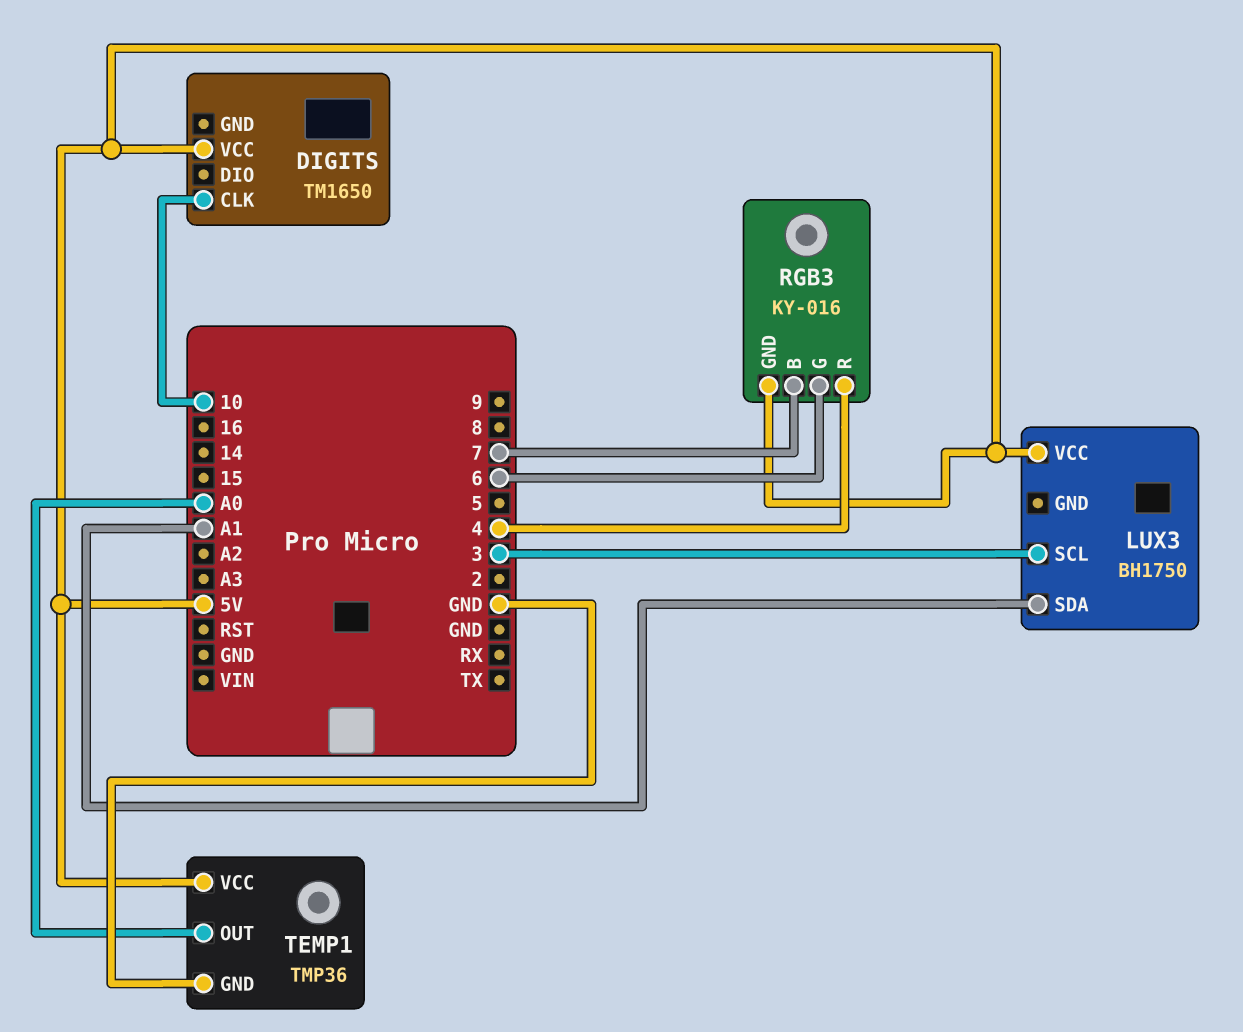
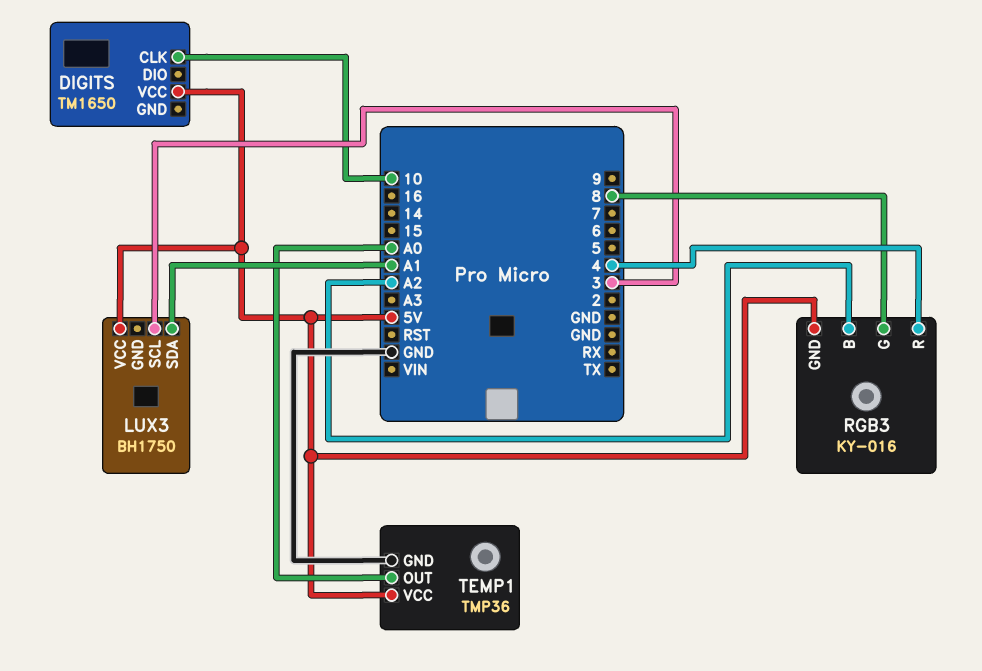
RGB3 pin B: 7 -> A2
RGB3 pin G: 6 -> 8

